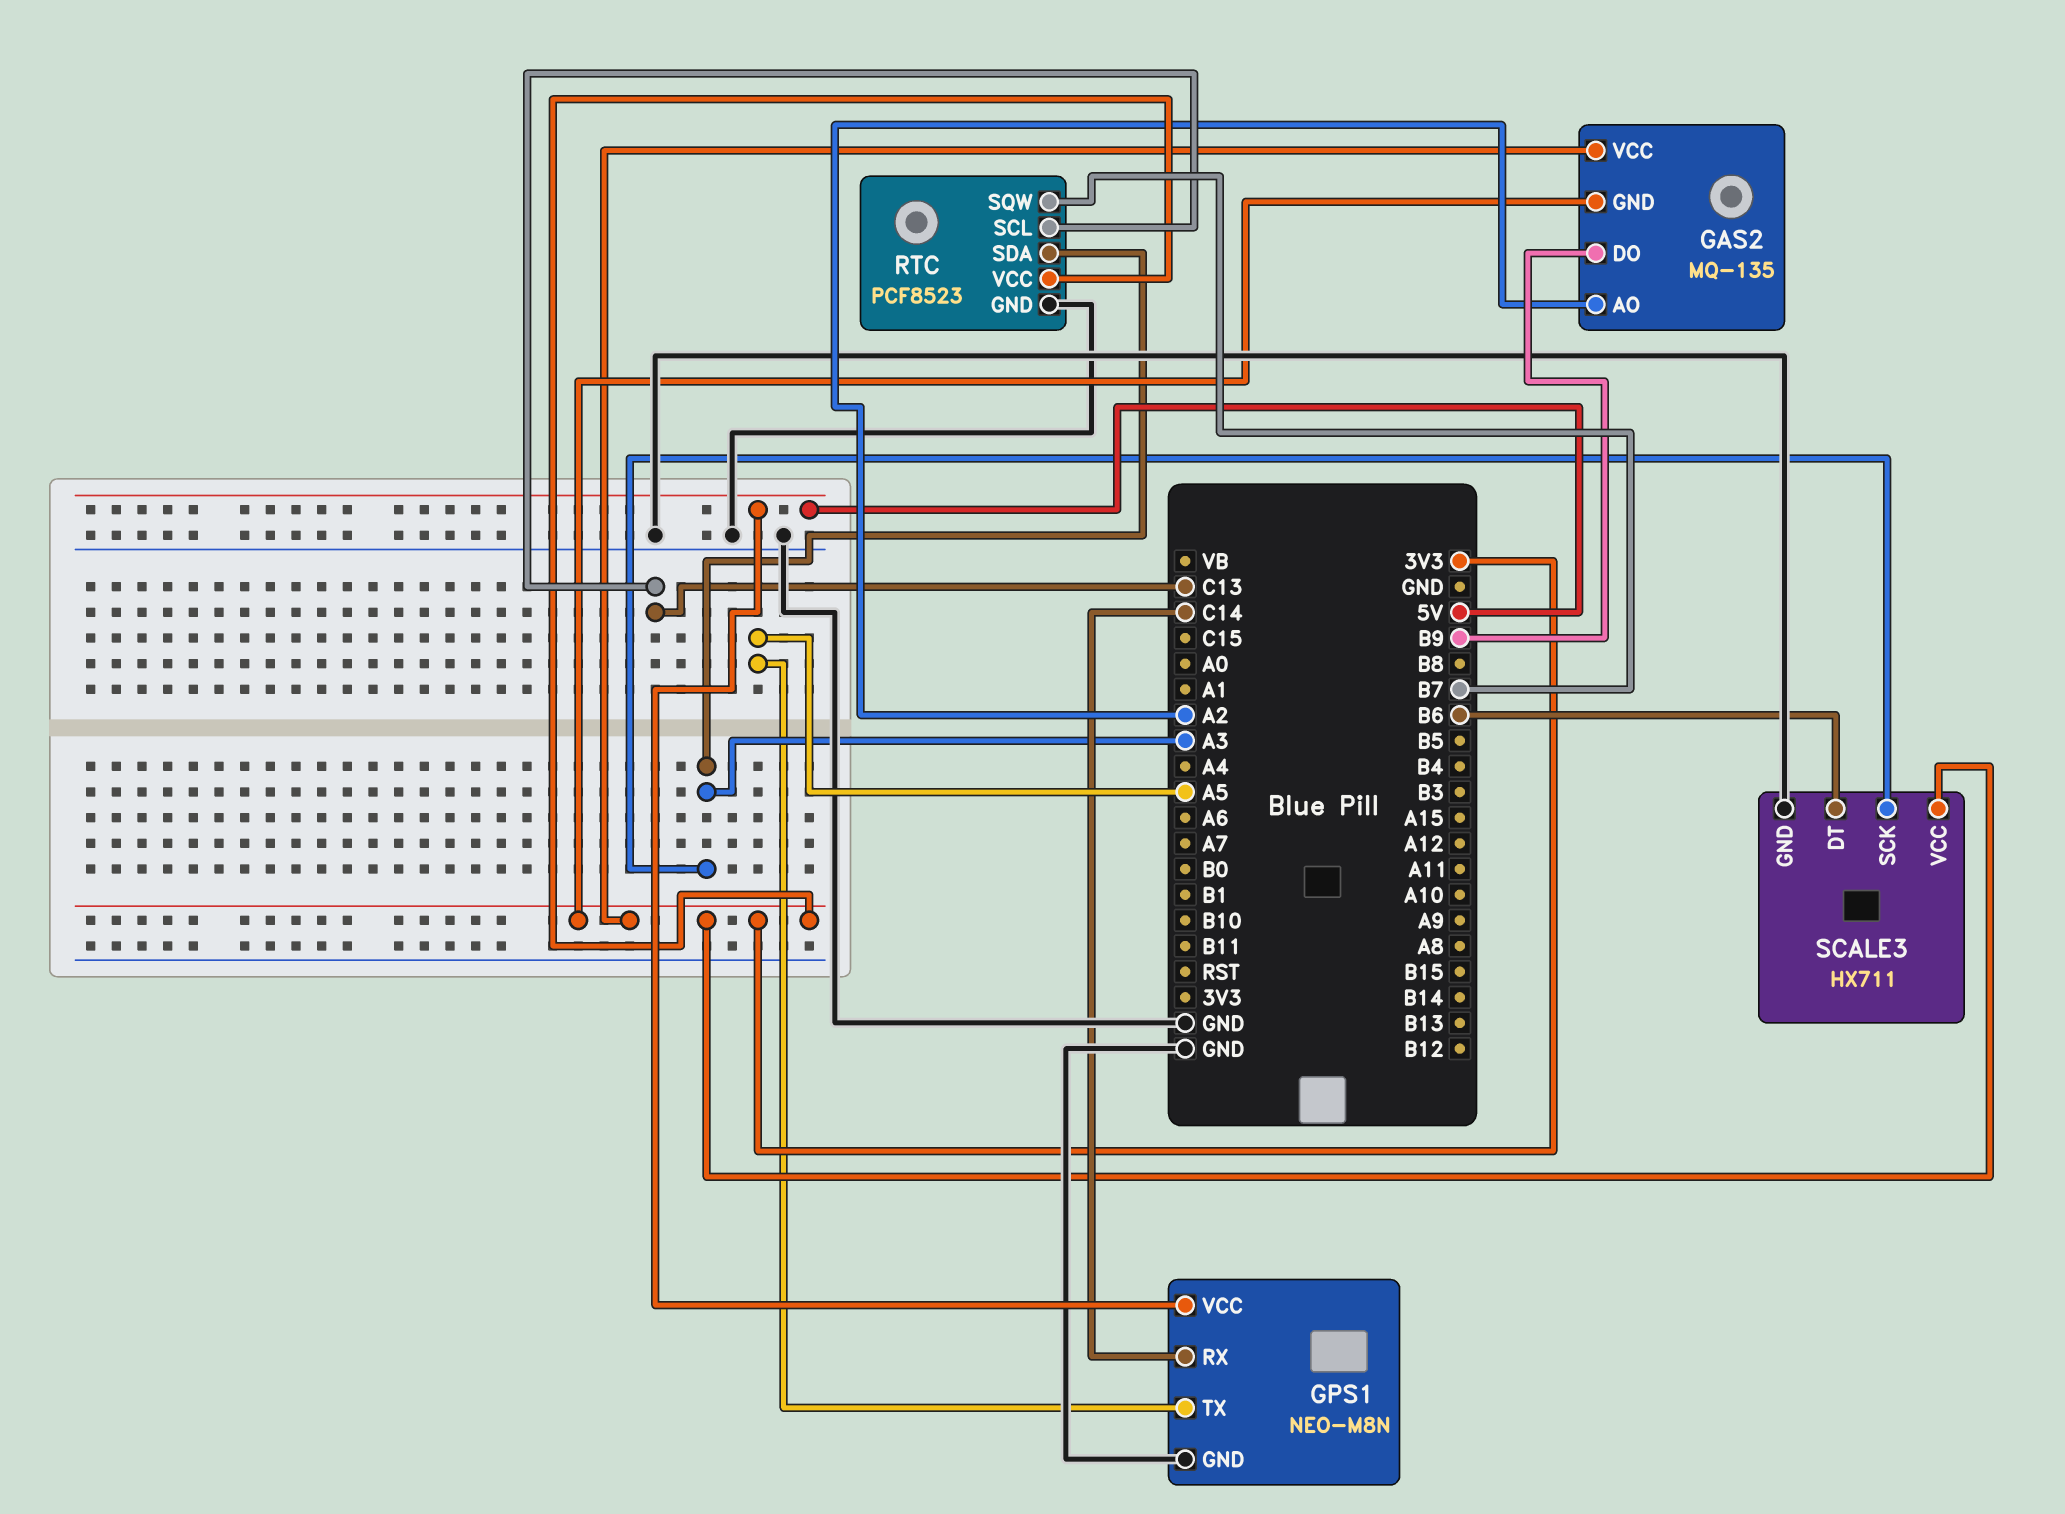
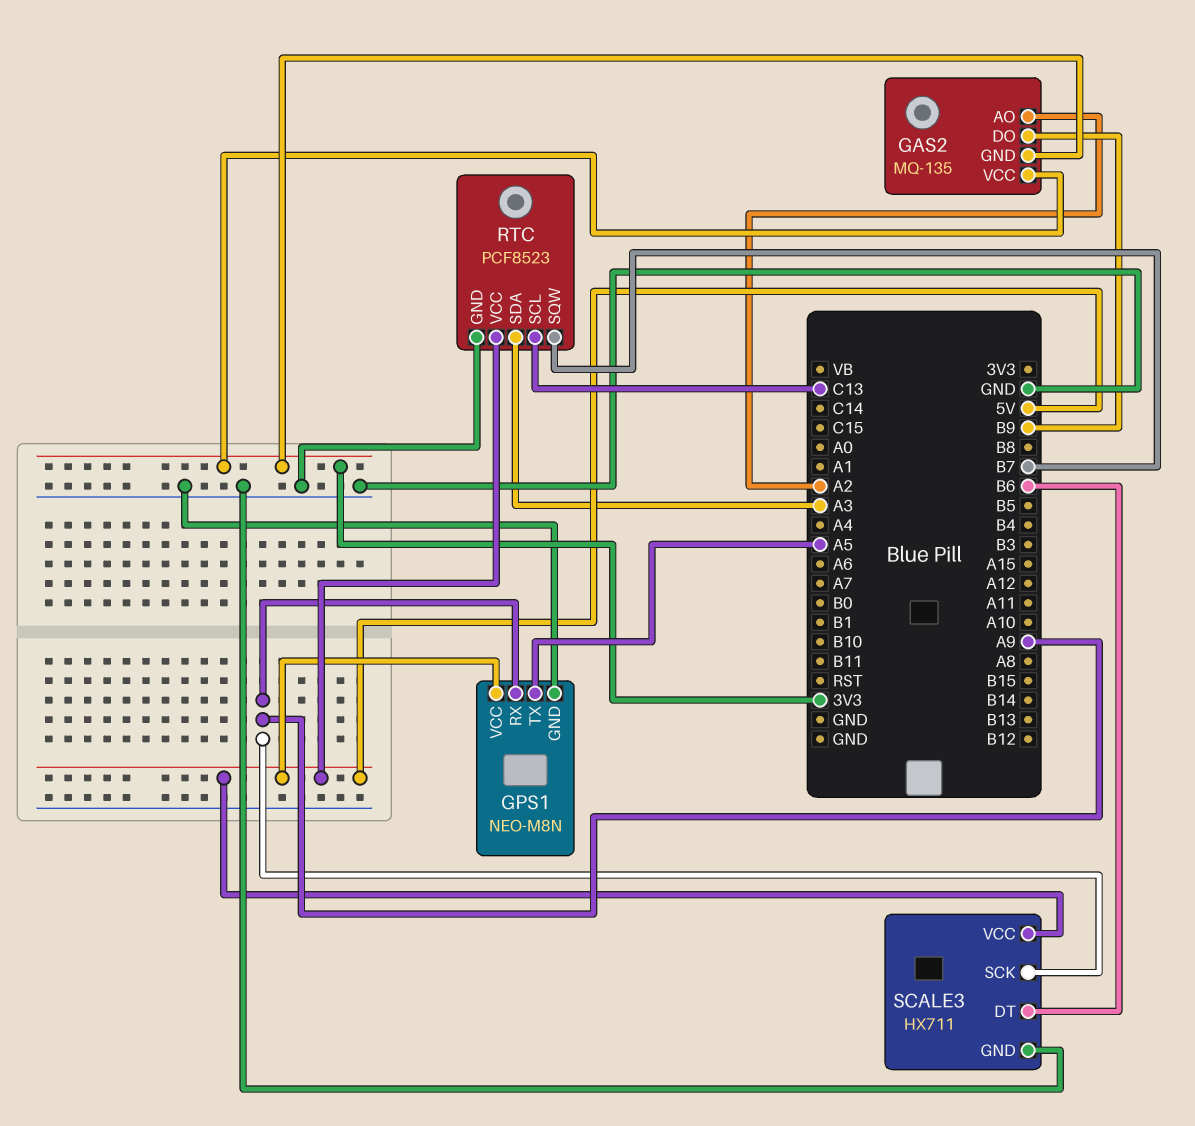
GPS1 pin RX: C14 -> A9
RTC pin VCC: 3V3 -> 5V
SCALE3 pin SCK: A3 -> A9
SCALE3 pin VCC: 3V3 -> 5V

